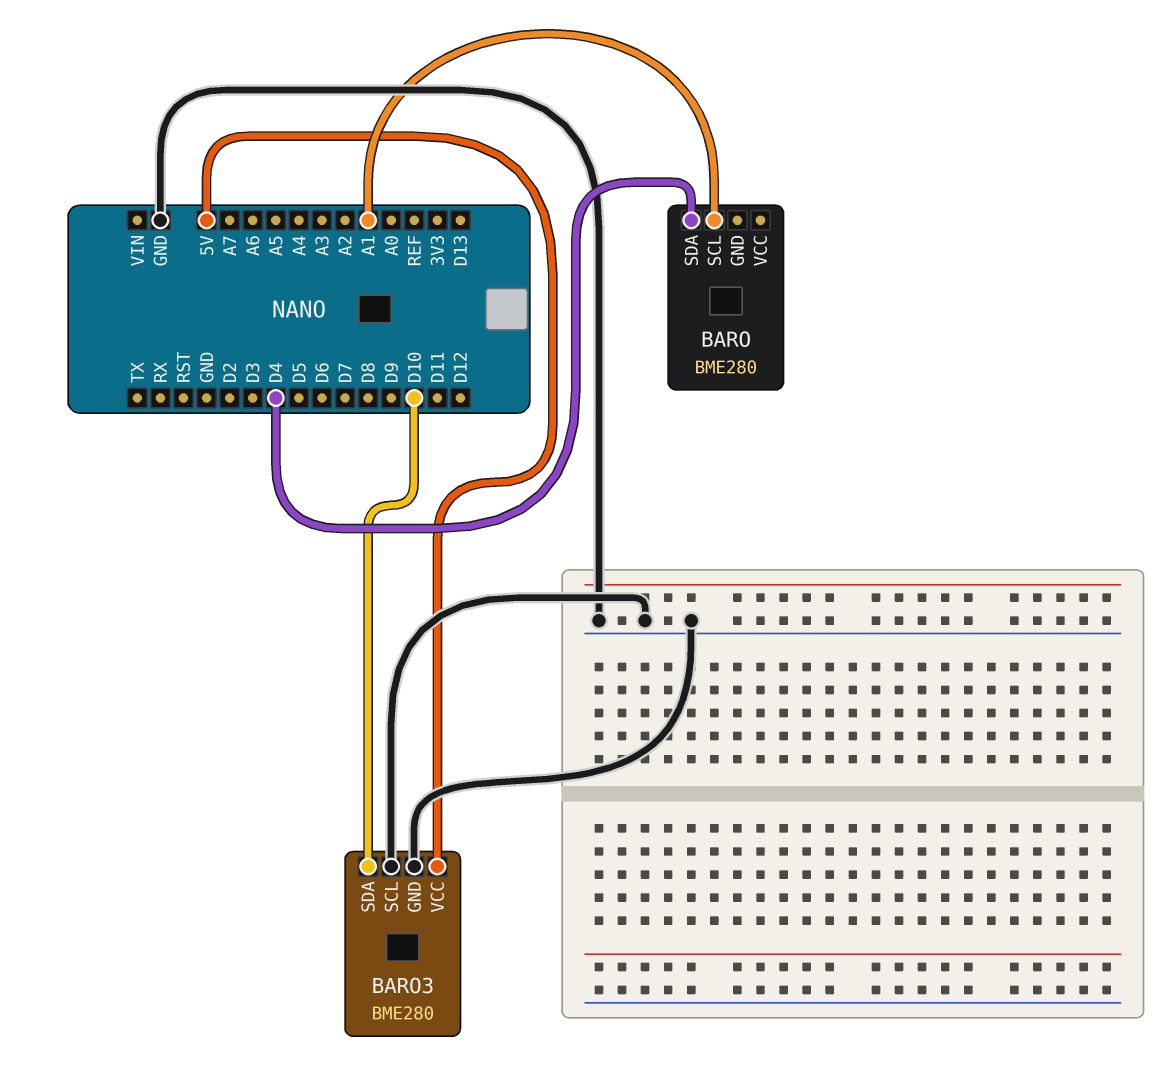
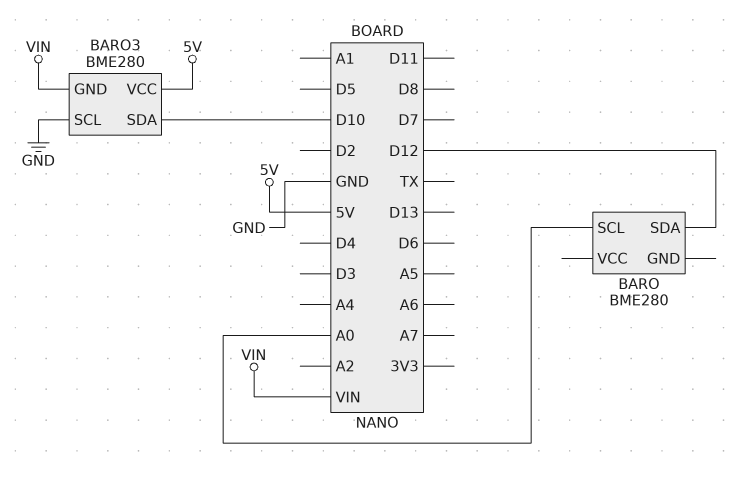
BARO pin SCL: A1 -> A0
BARO pin SDA: D4 -> D12
BARO3 pin GND: GND -> VIN

